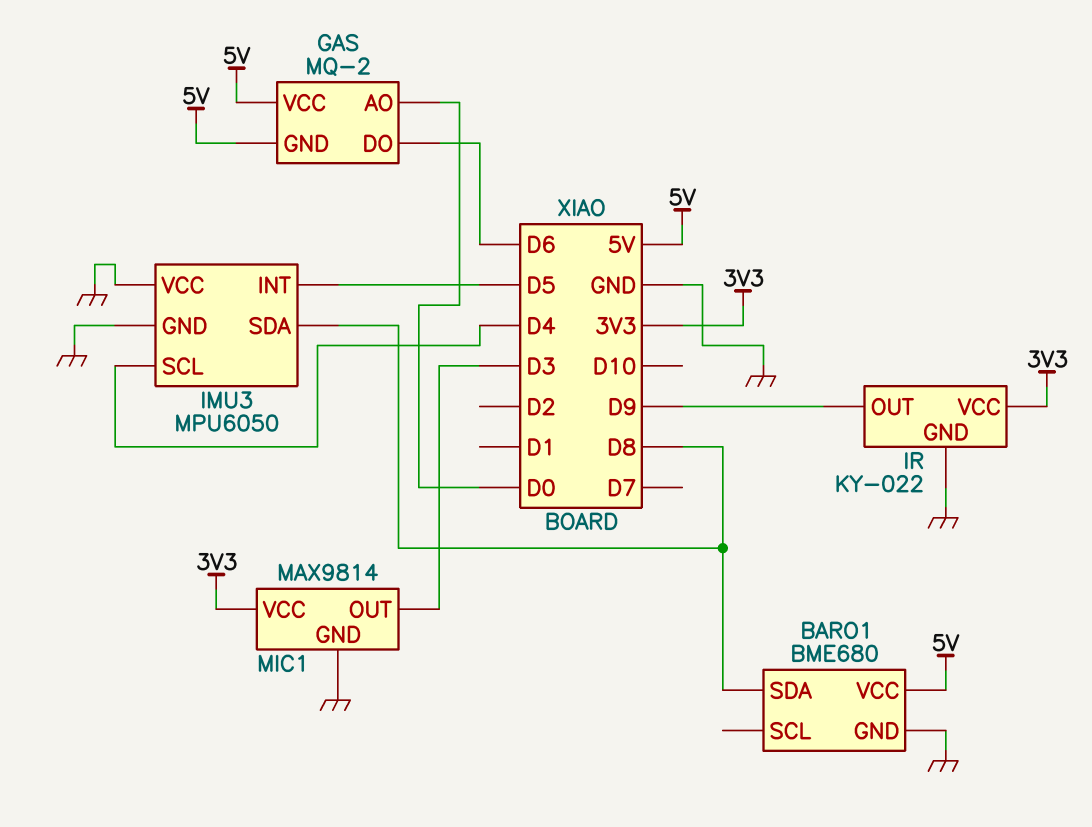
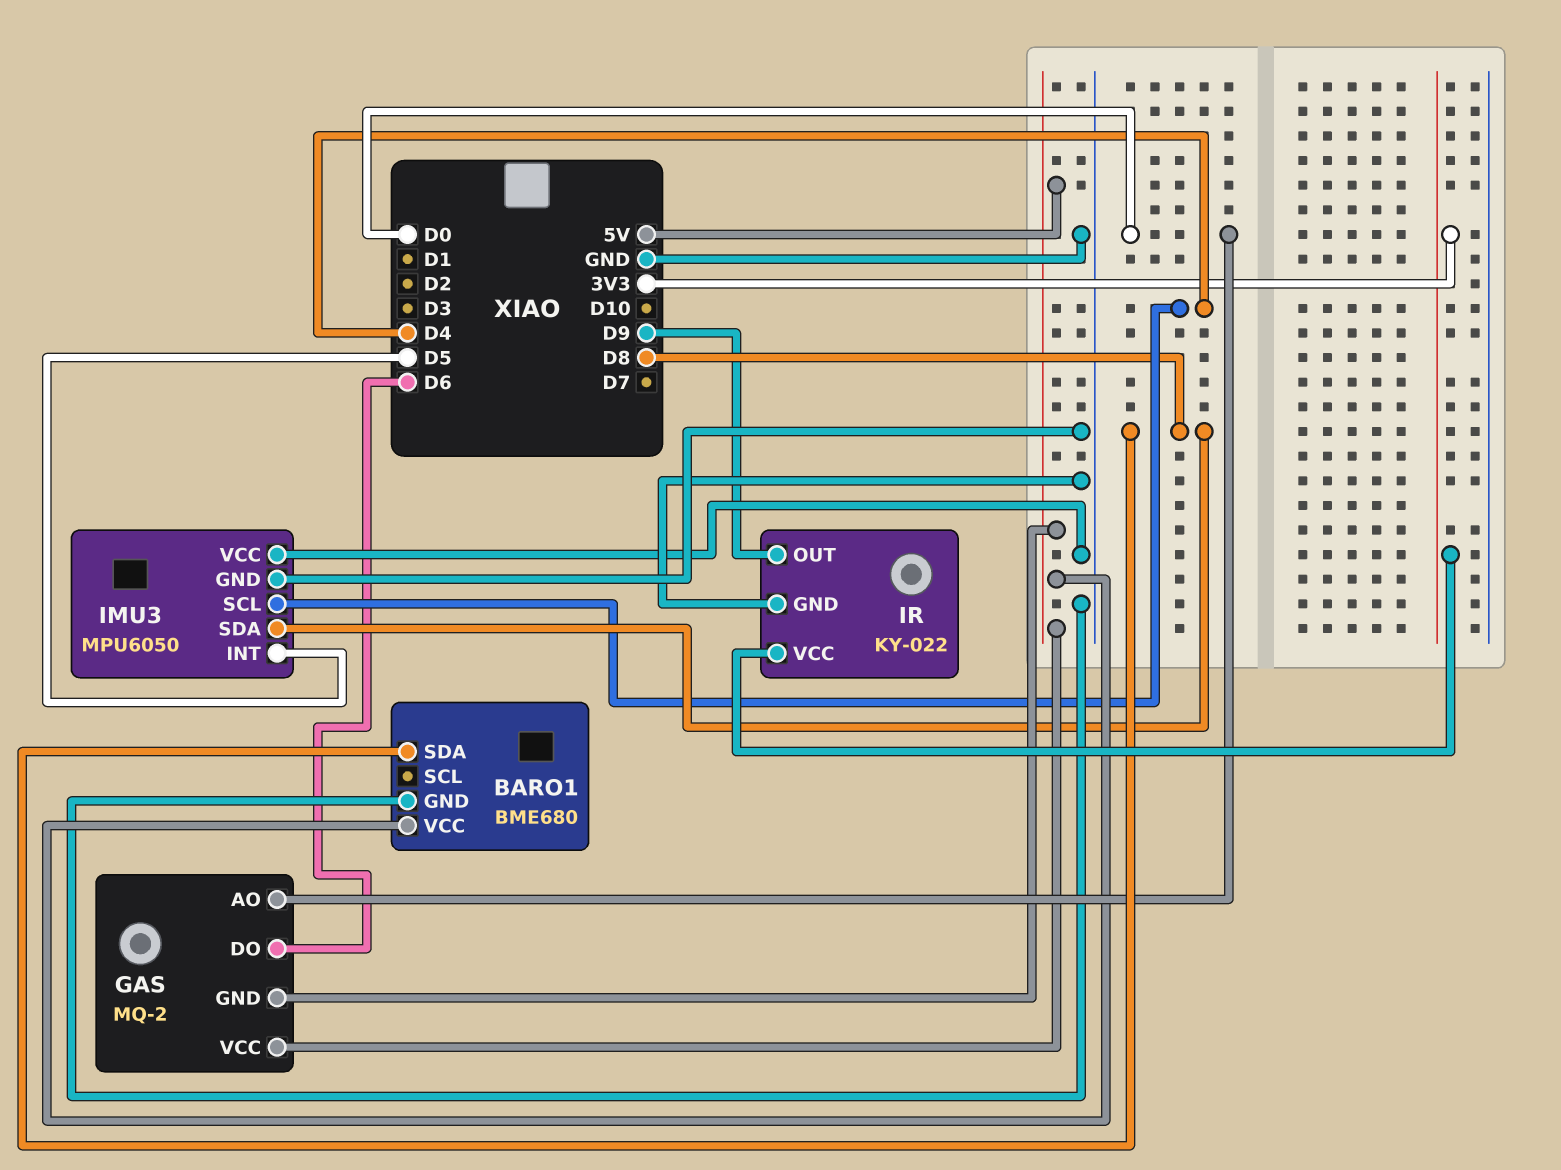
MIC1: MAX9814 -> none
MIC1 pin GND: GND -> none
MIC1 pin OUT: D3 -> none
MIC1 pin VCC: 3V3 -> none

